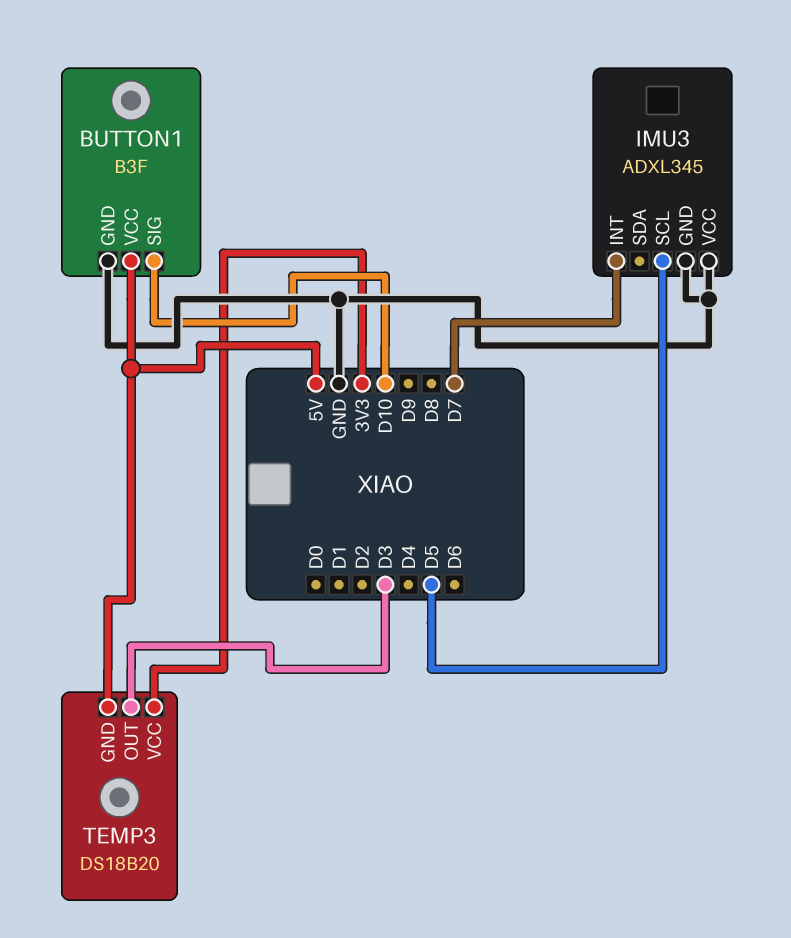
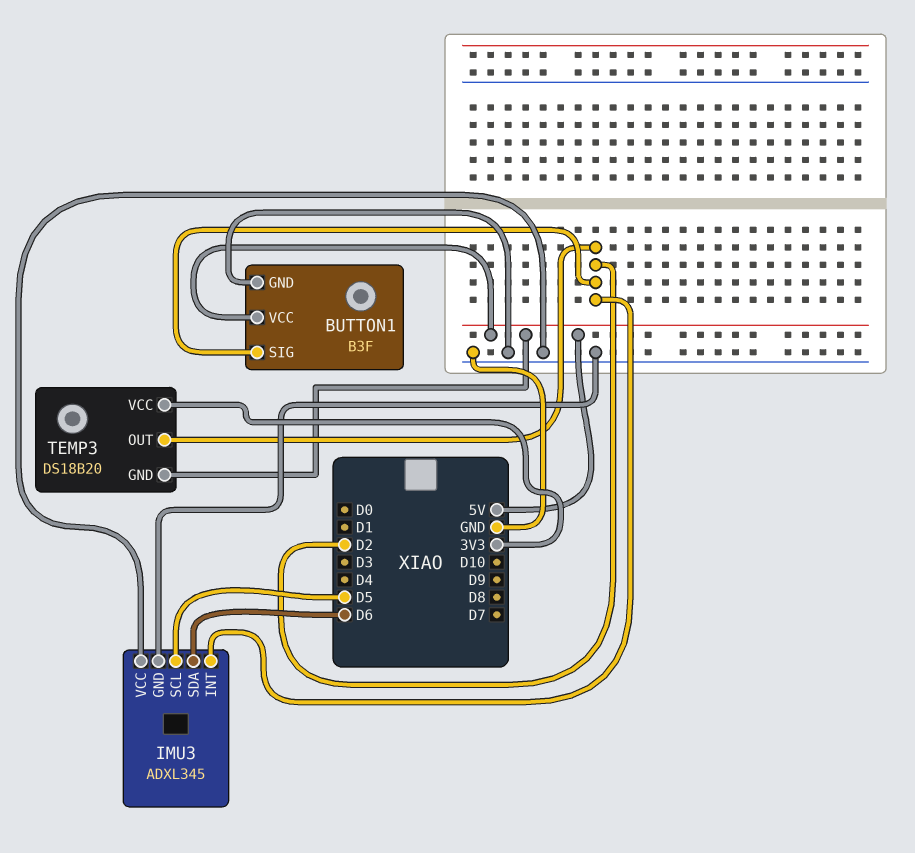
BUTTON1 pin SIG: D10 -> D2
IMU3 pin INT: D7 -> D2
IMU3 pin SDA: none -> D6
TEMP3 pin OUT: D3 -> D2

